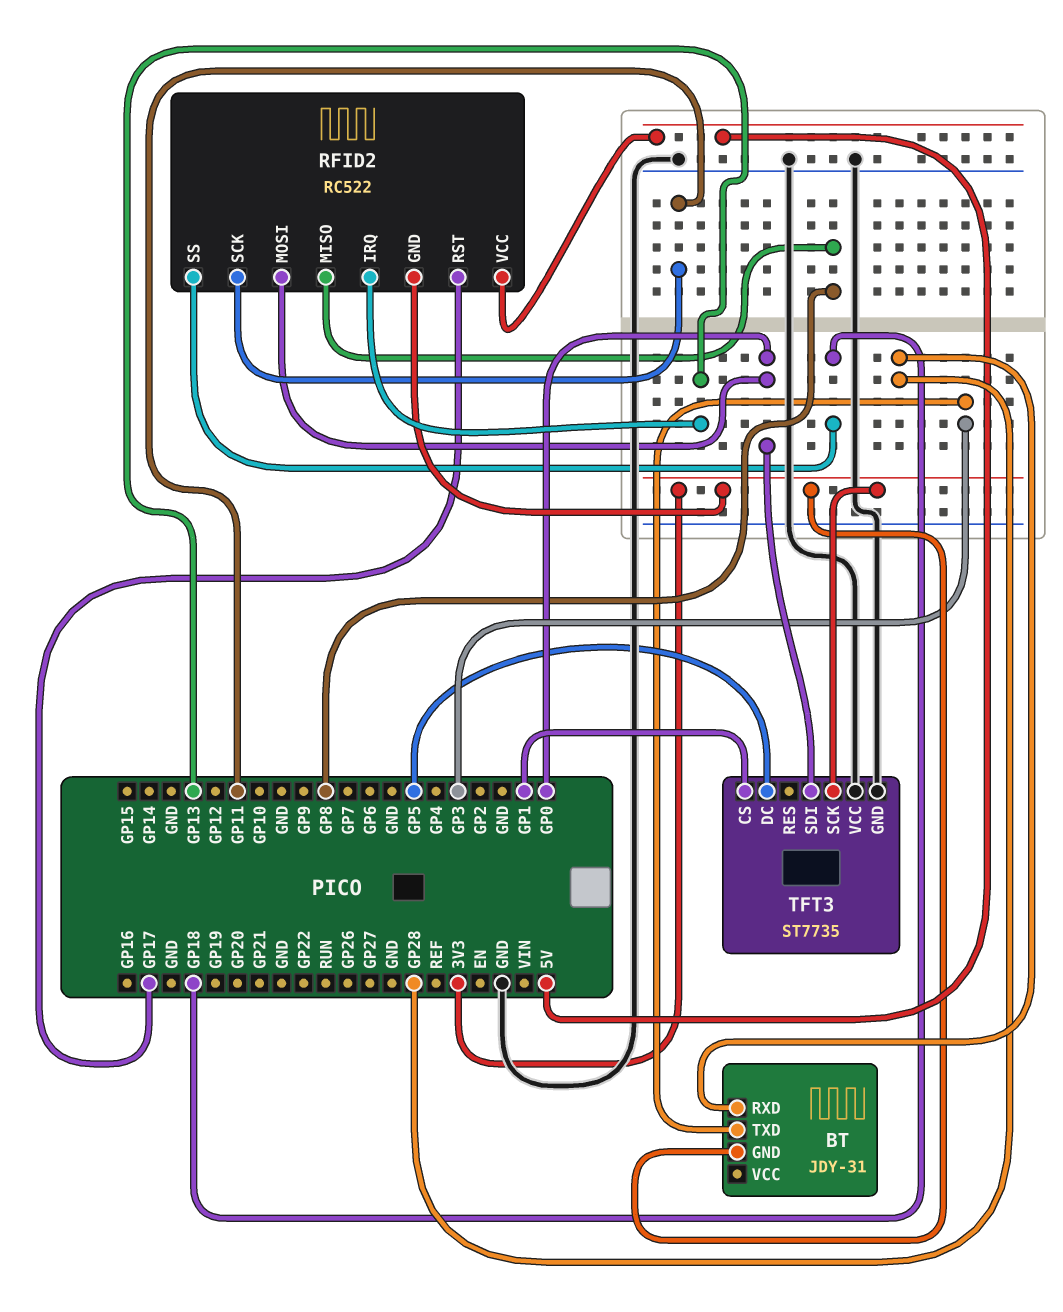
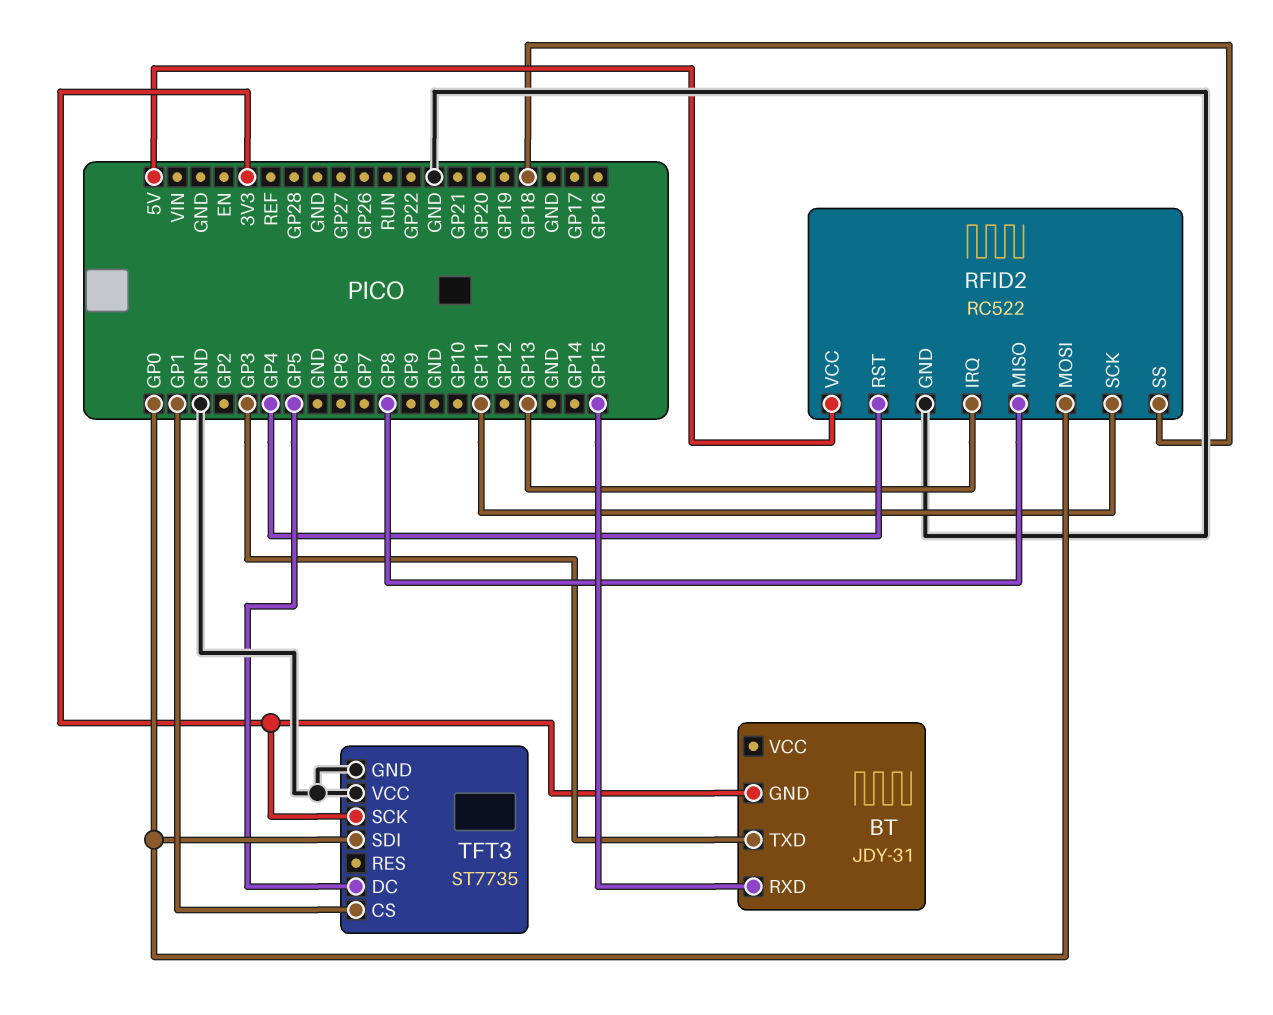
BT pin RXD: GP28 -> GP15
RFID2 pin GND: 3V3 -> GND
RFID2 pin RST: GP17 -> GP4

